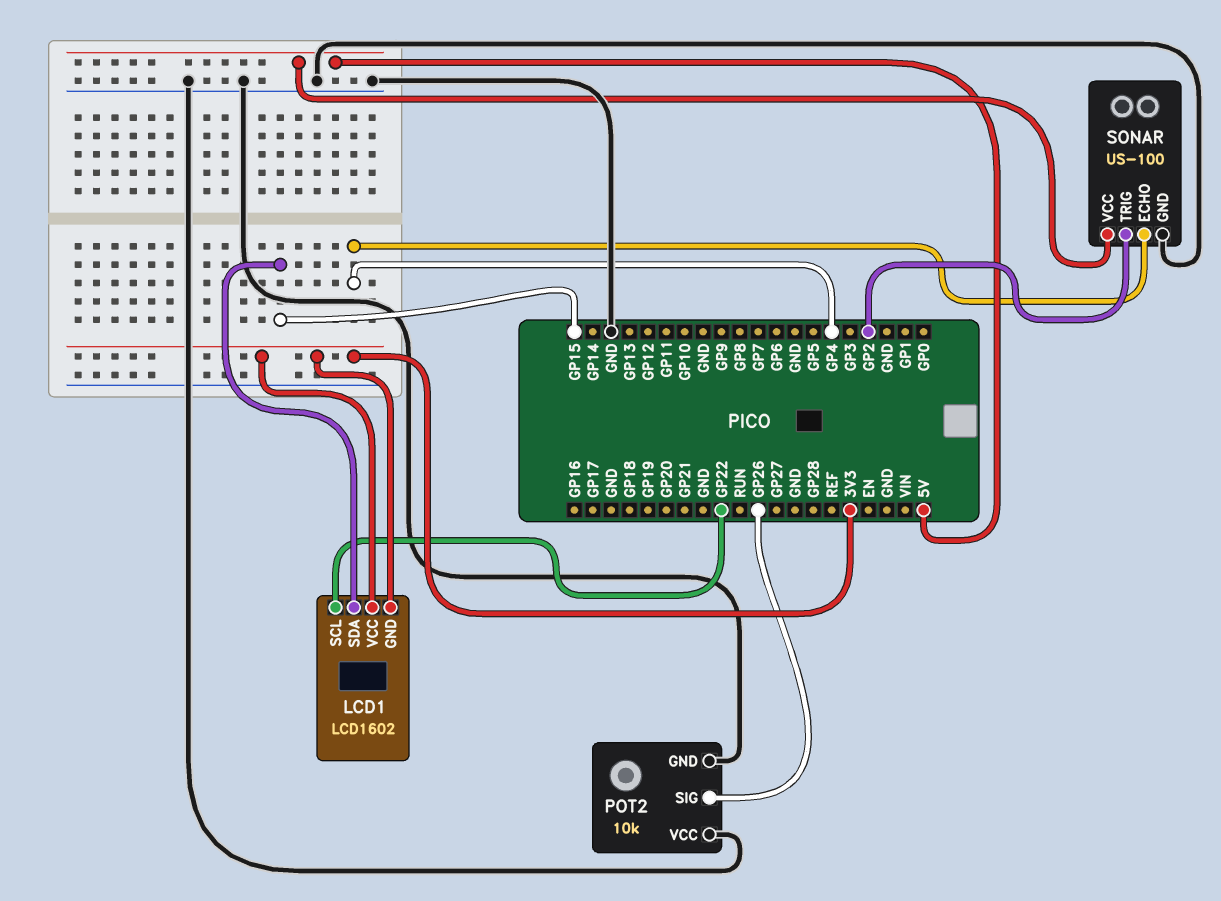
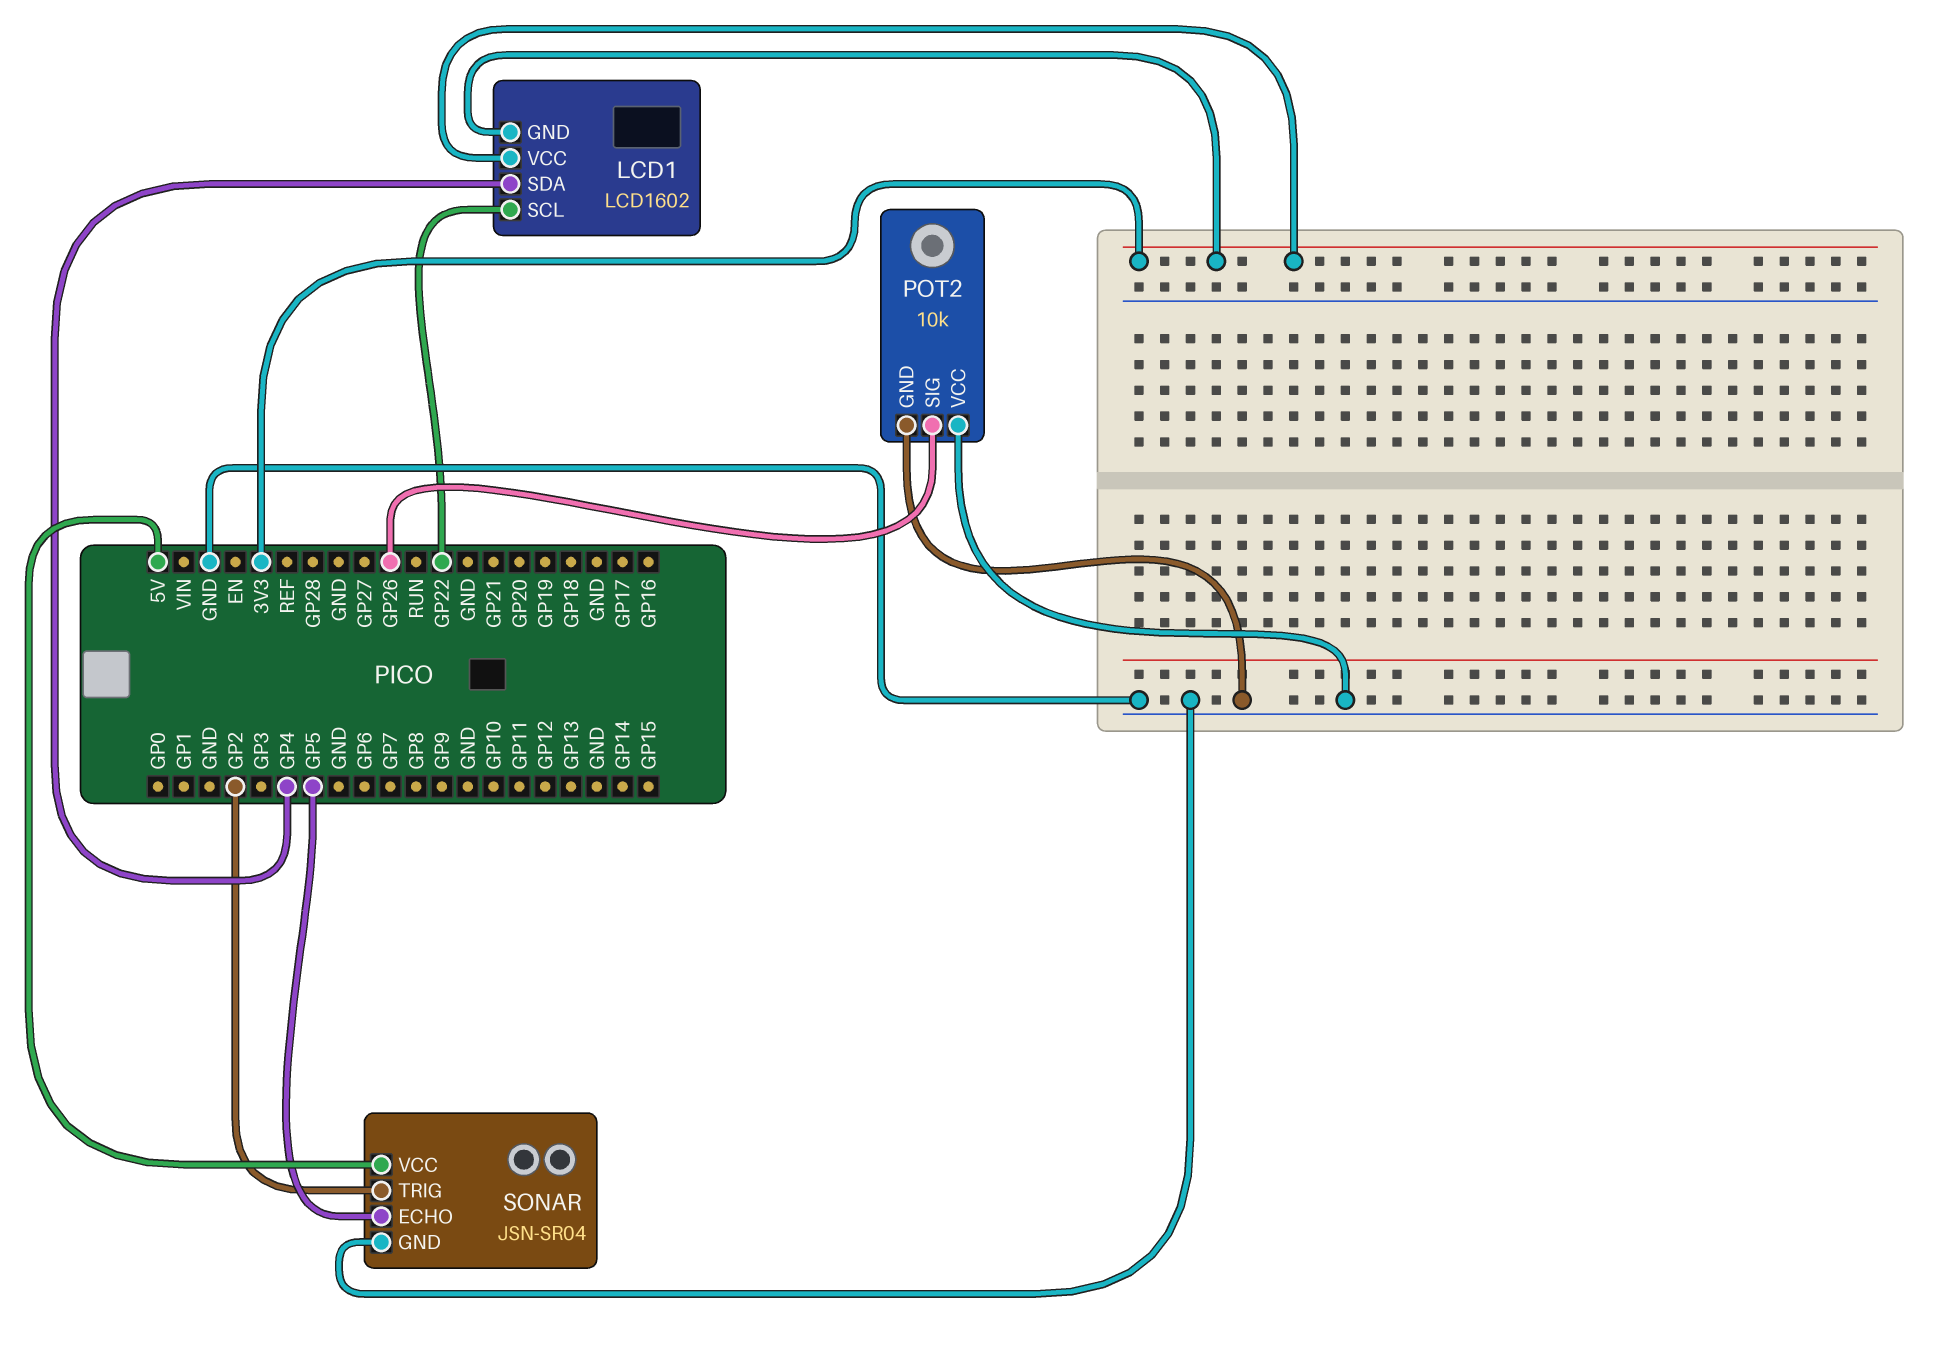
LCD1 pin SDA: GP15 -> GP4
SONAR: US-100 -> JSN-SR04
SONAR pin ECHO: GP4 -> GP5

